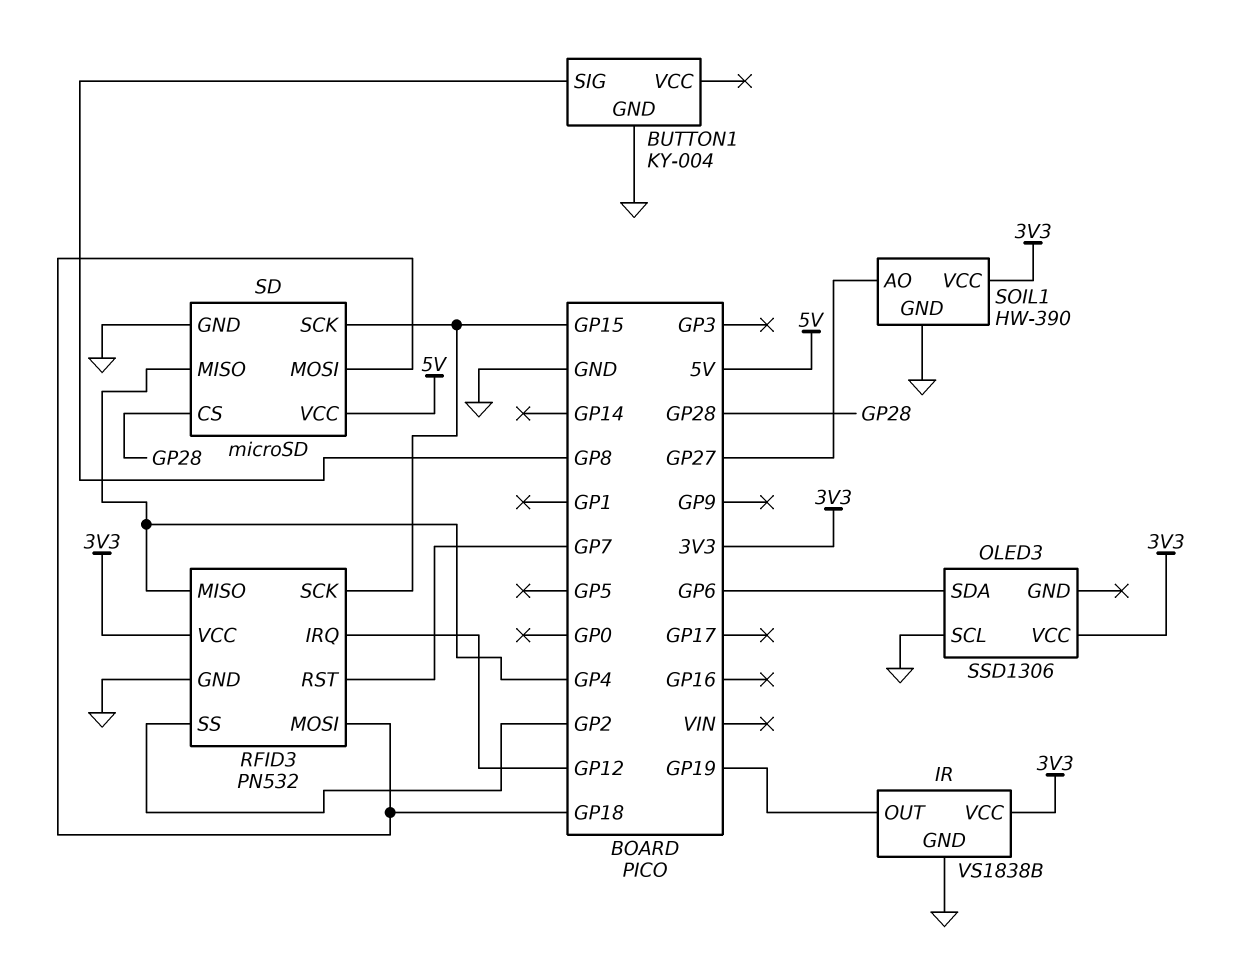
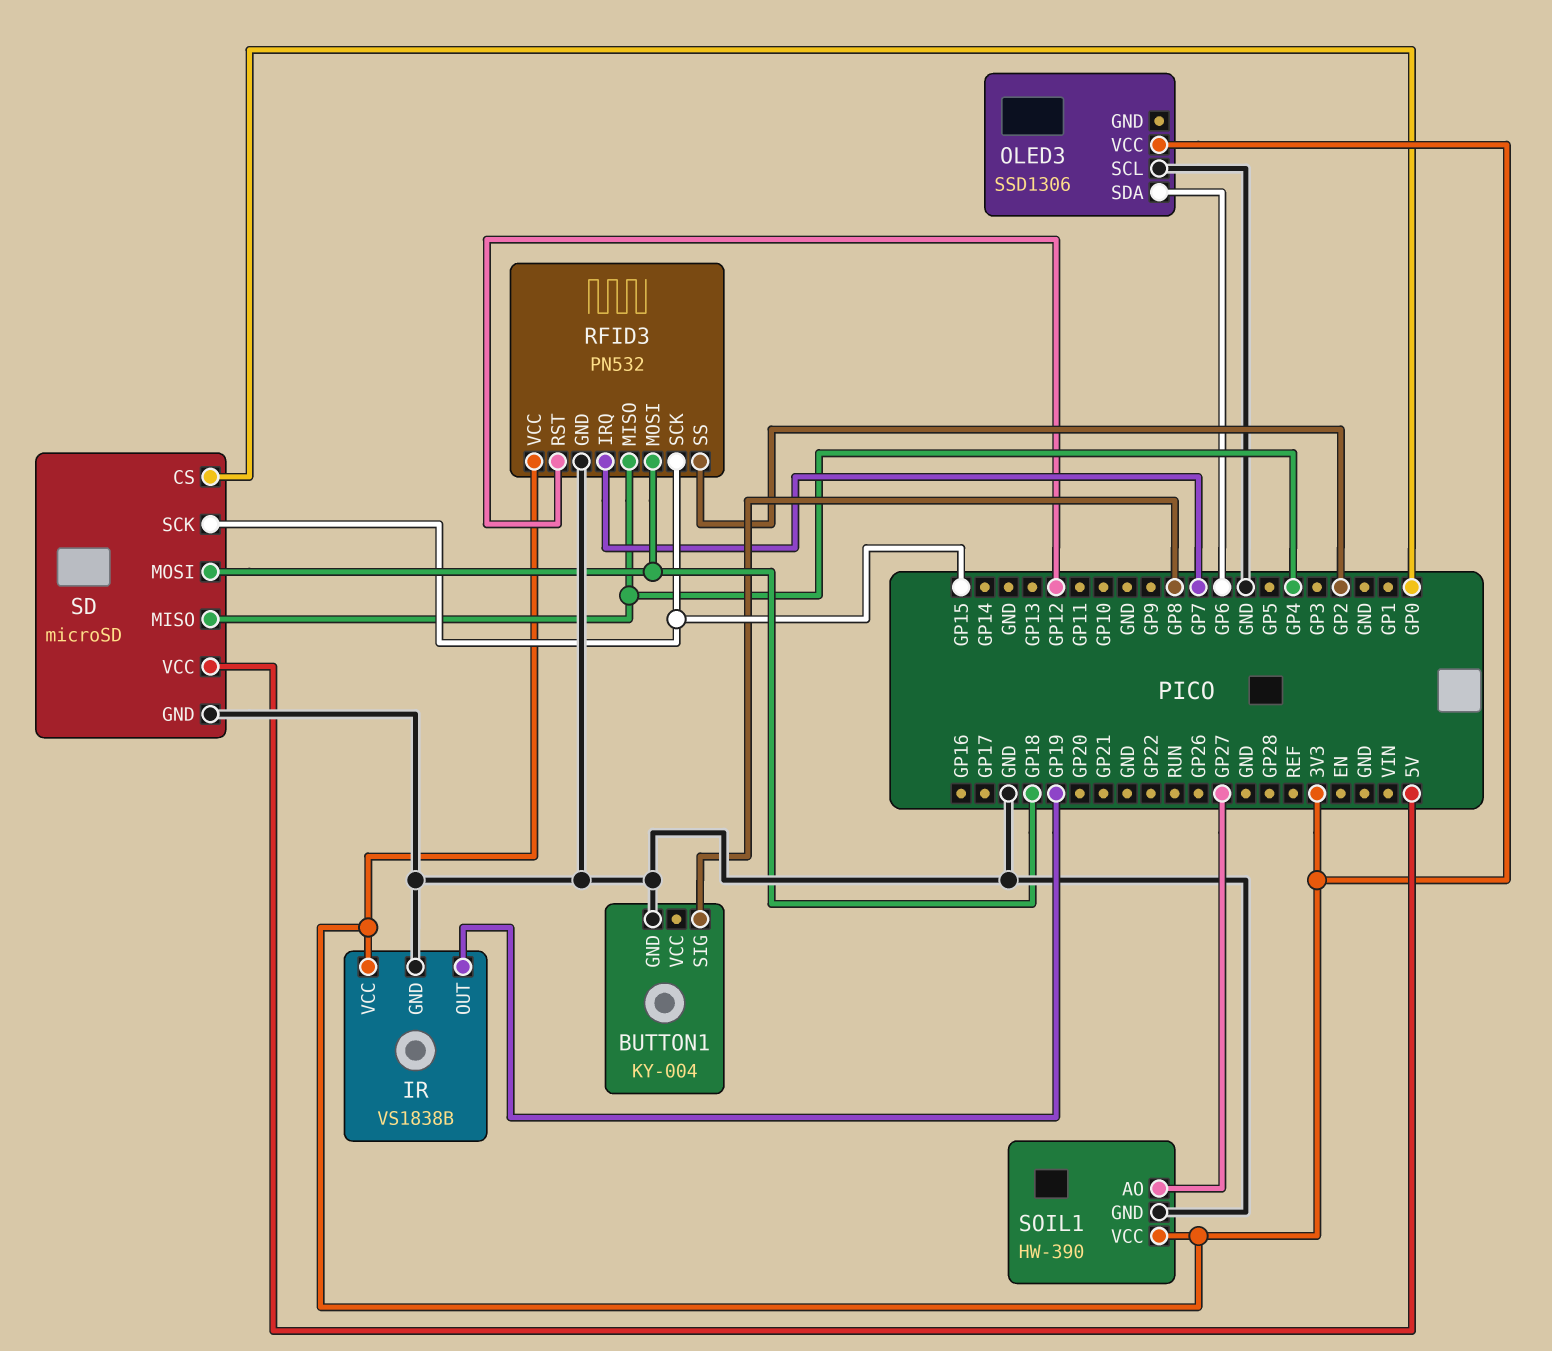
RFID3 pin IRQ: GP12 -> GP7
RFID3 pin RST: GP7 -> GP12
SD pin CS: GP28 -> GP0

